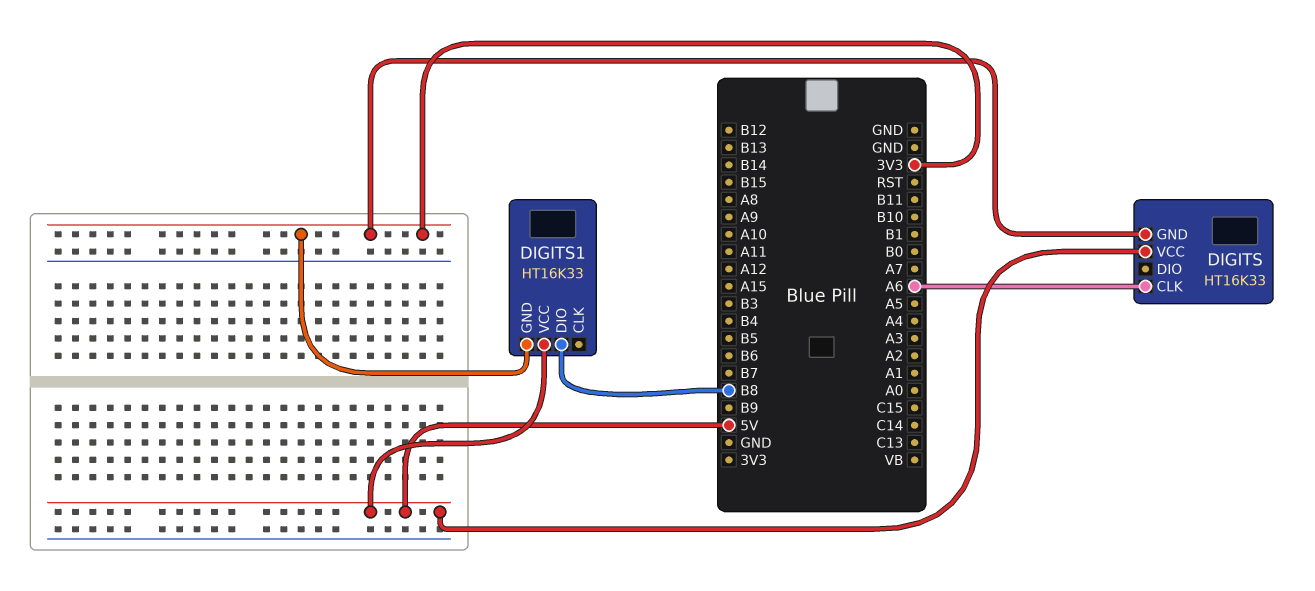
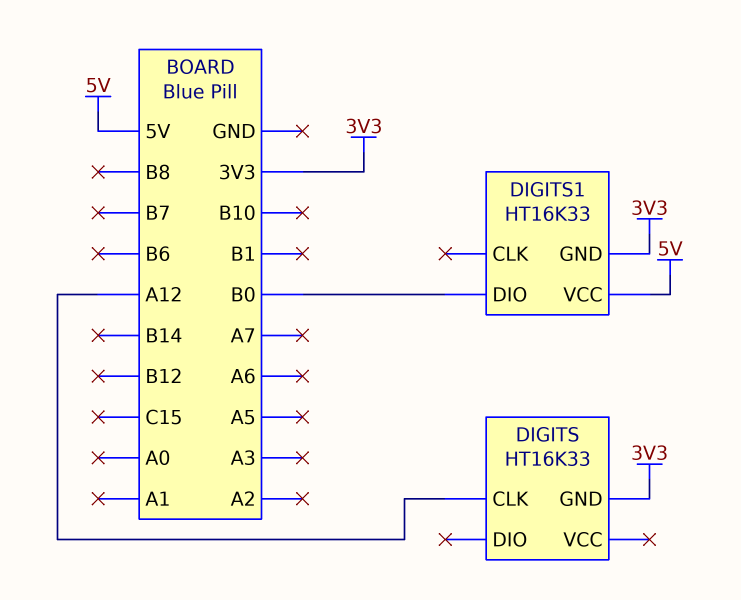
DIGITS pin CLK: A6 -> A12
DIGITS pin VCC: 5V -> none
DIGITS1 pin DIO: B8 -> B0

